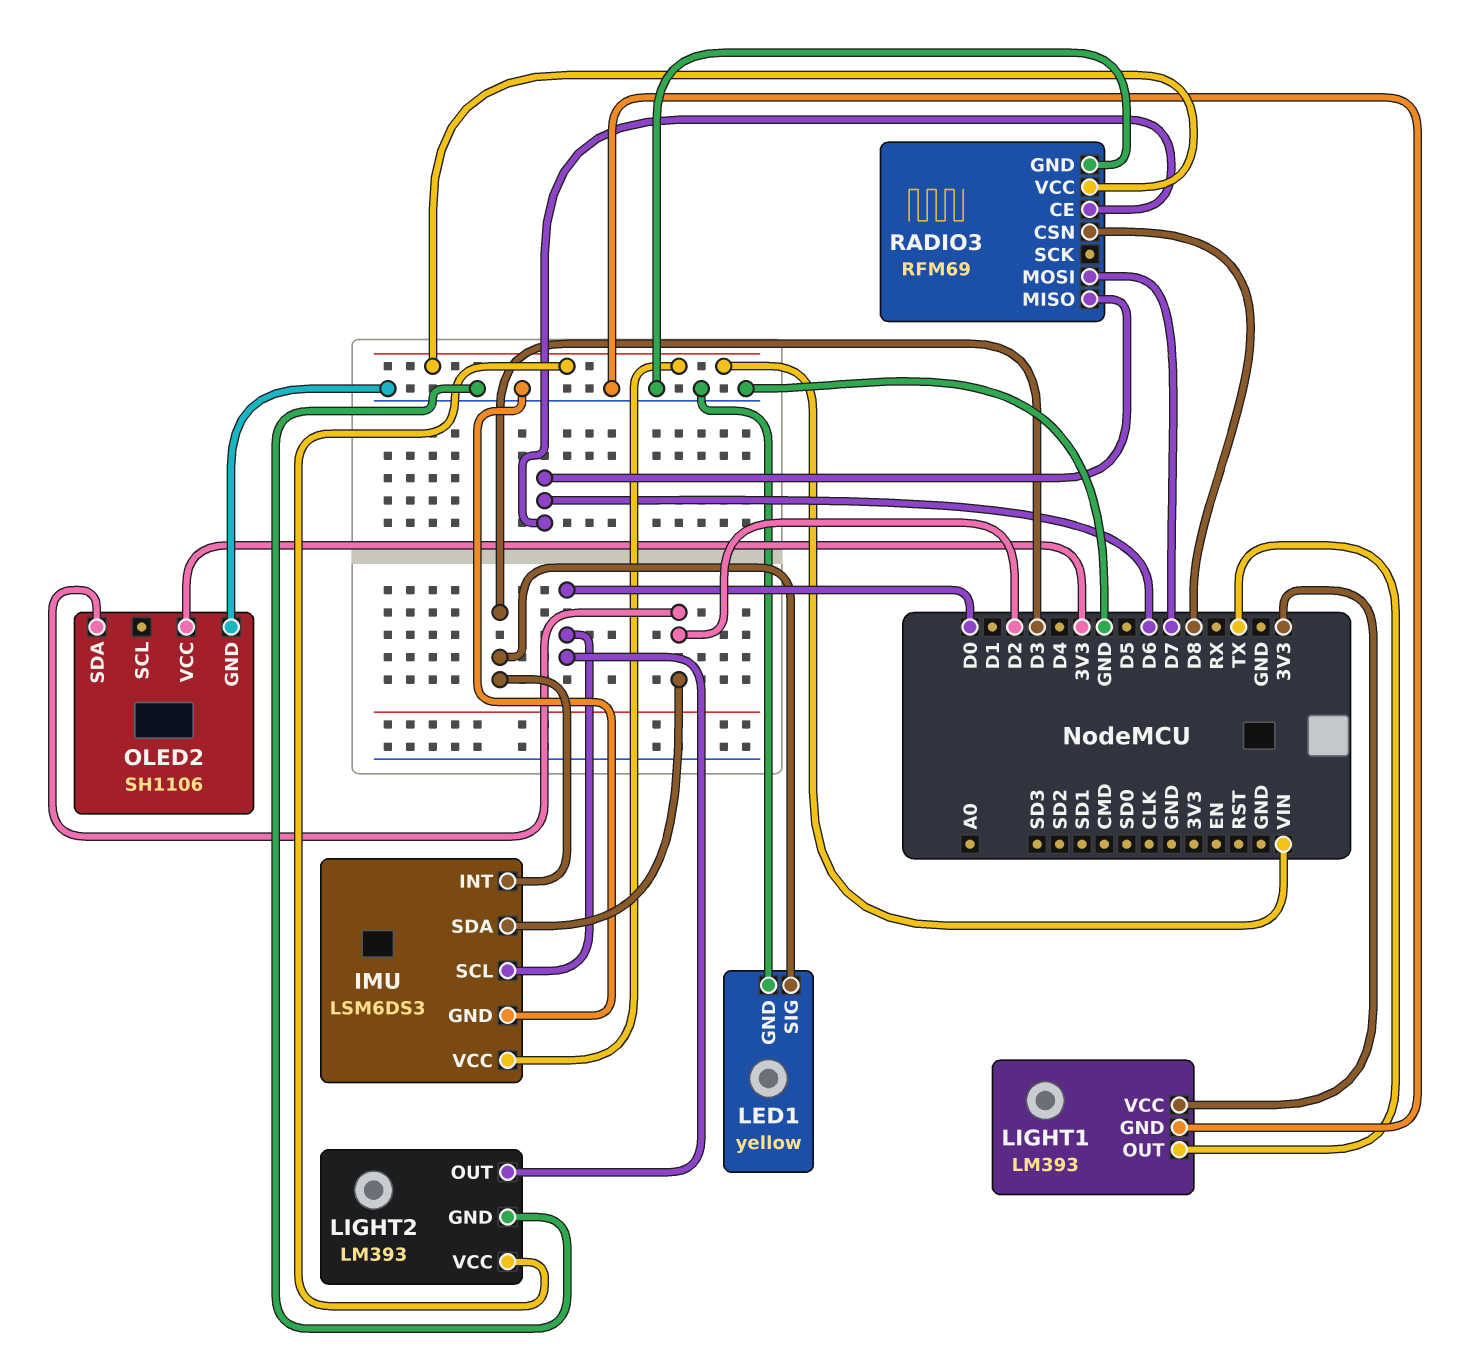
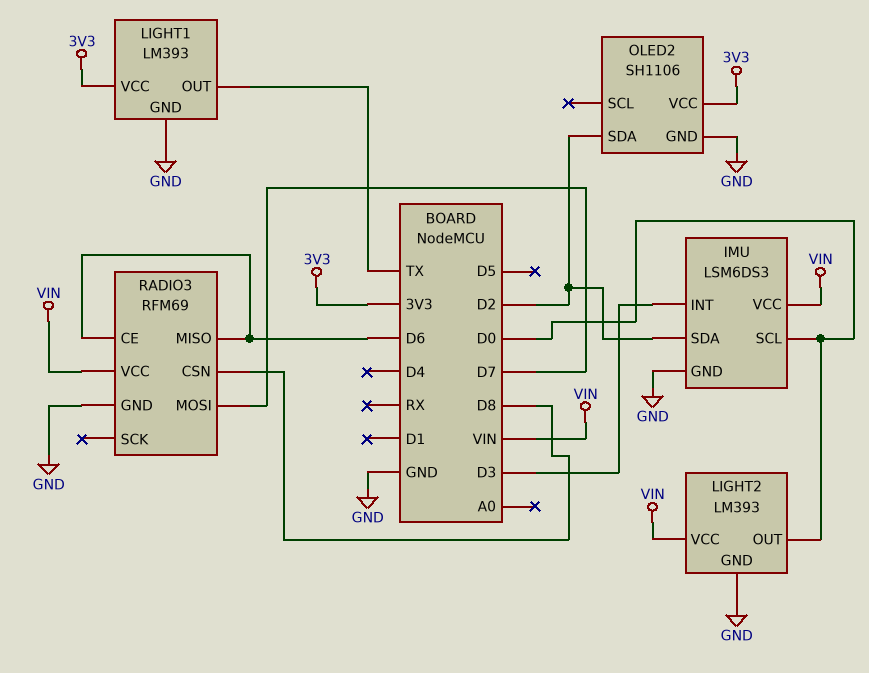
LED1: yellow -> none
LED1 pin GND: GND -> none
LED1 pin SIG: D3 -> none

